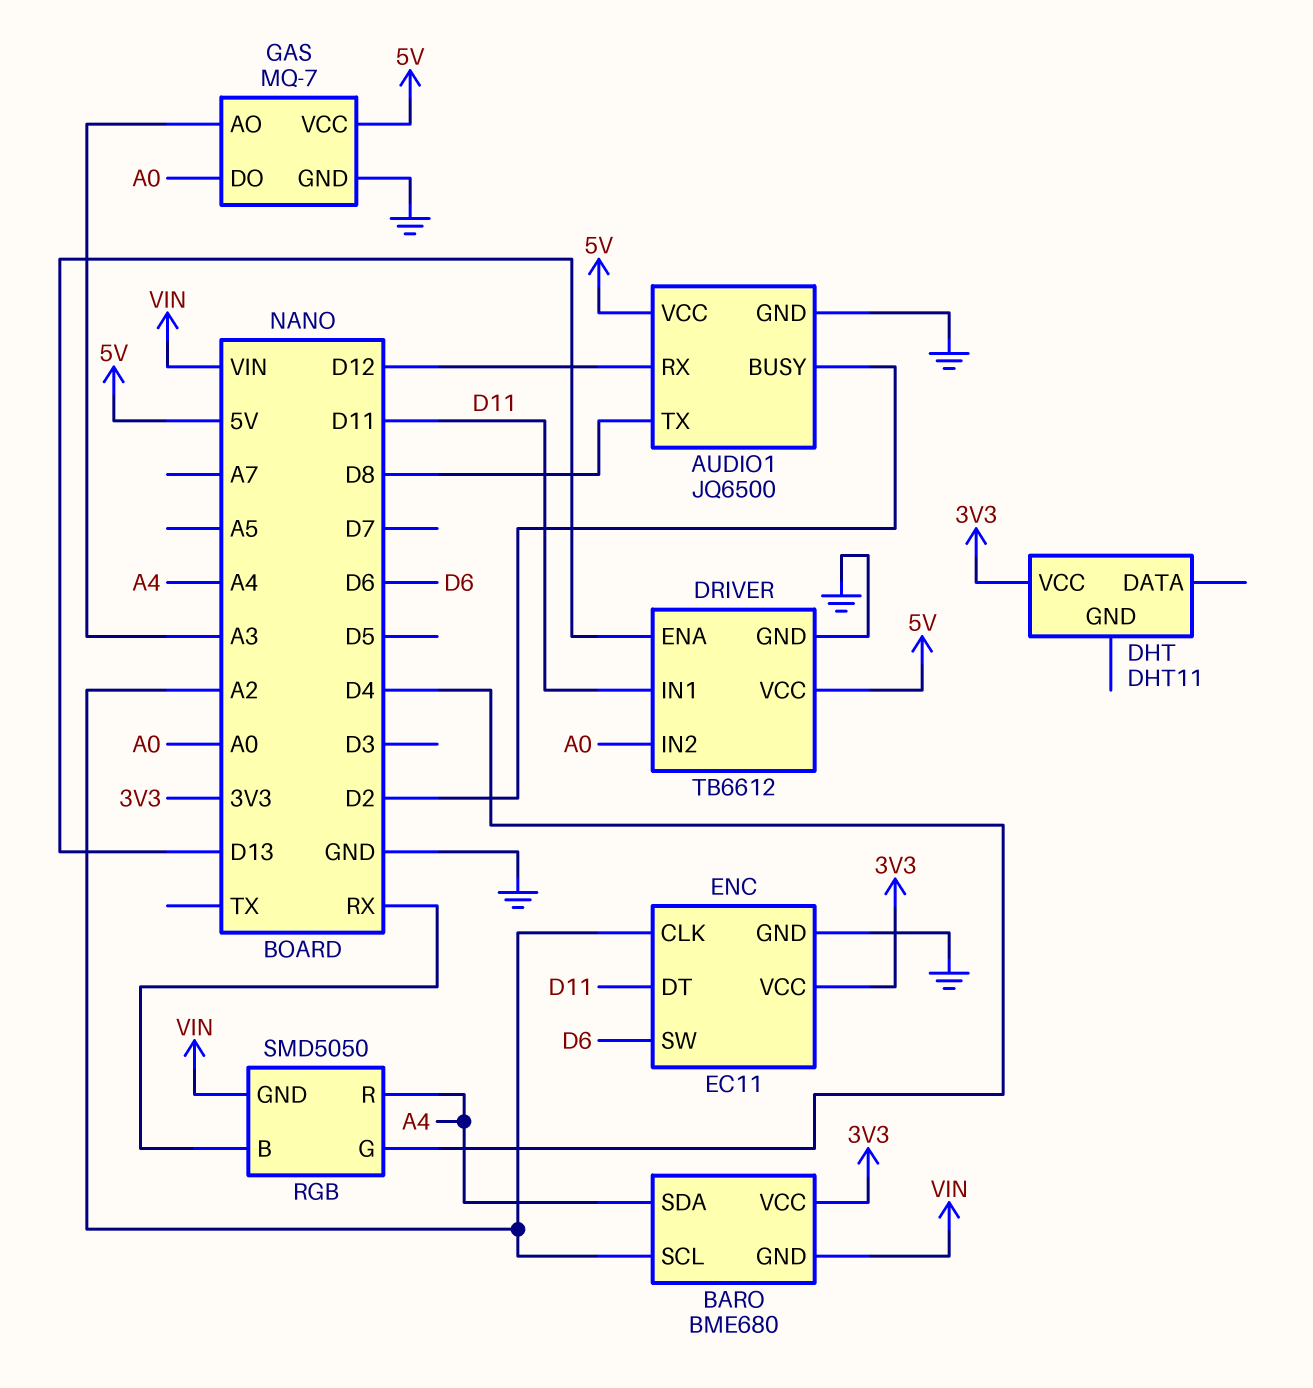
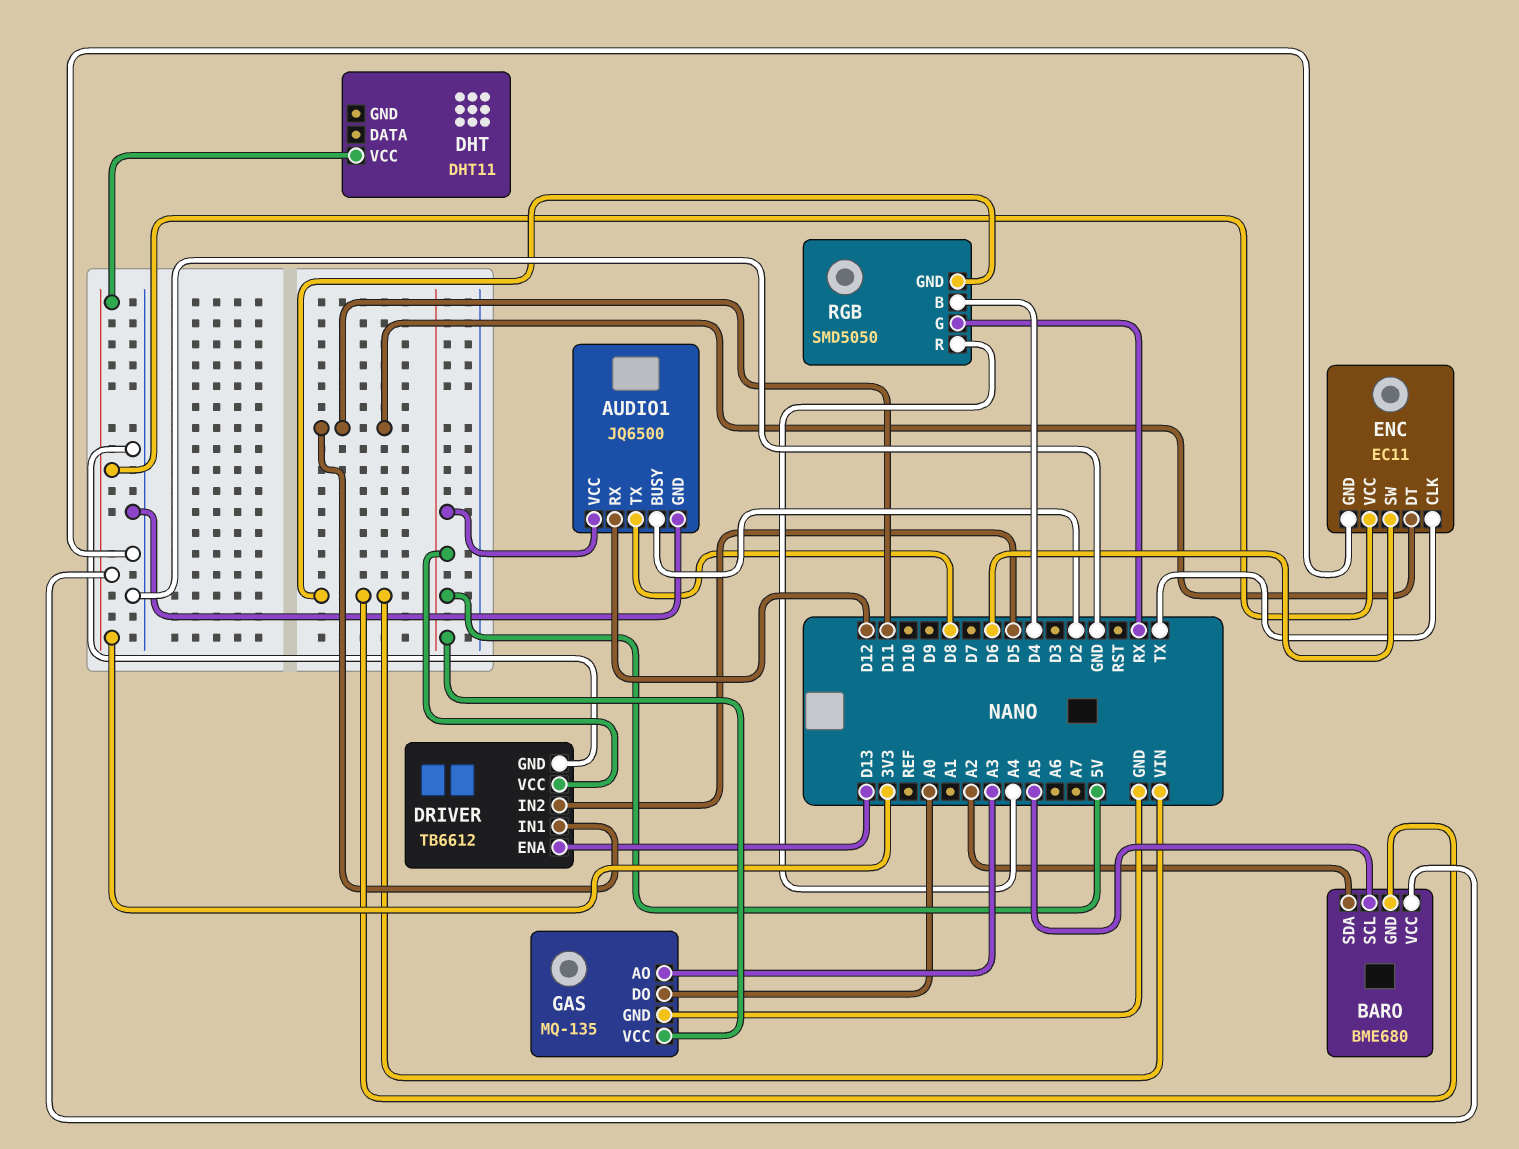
BARO pin SCL: A2 -> A5
BARO pin SDA: A4 -> A2
DRIVER pin IN2: A0 -> D5
ENC pin CLK: A2 -> TX
GAS: MQ-7 -> MQ-135
RGB pin B: RX -> D4
RGB pin G: D4 -> RX

